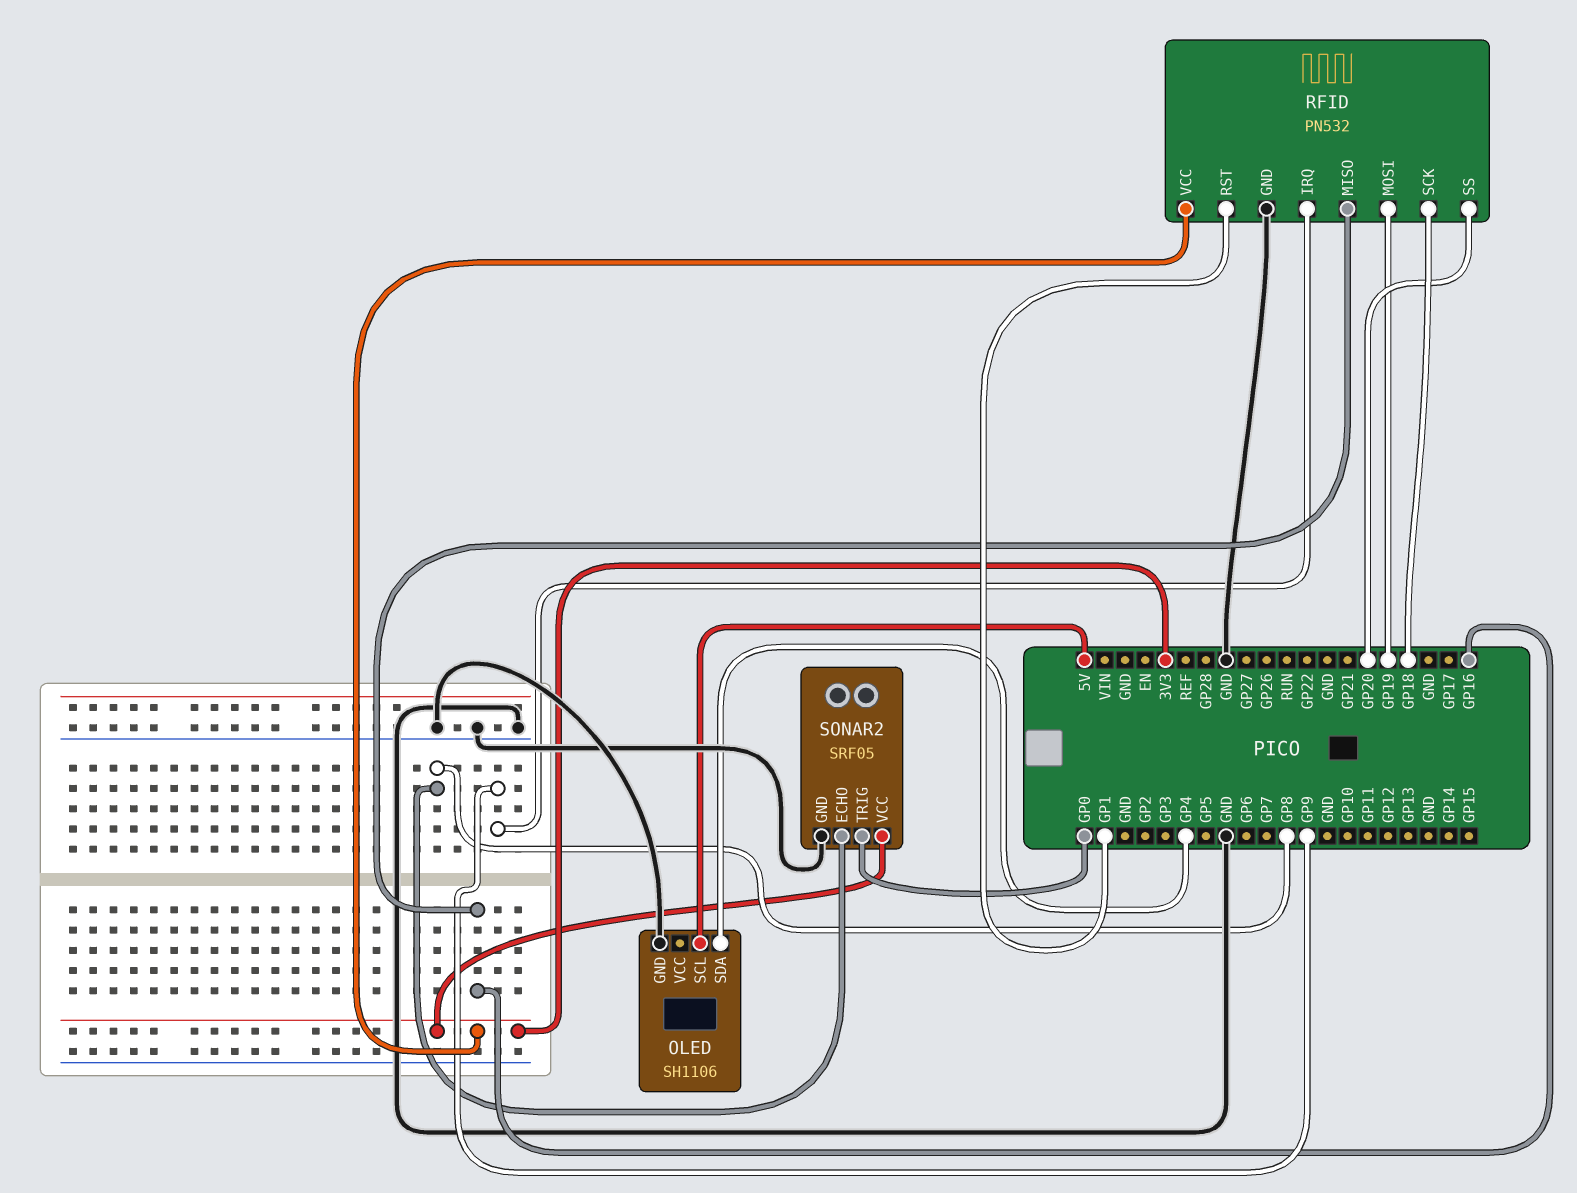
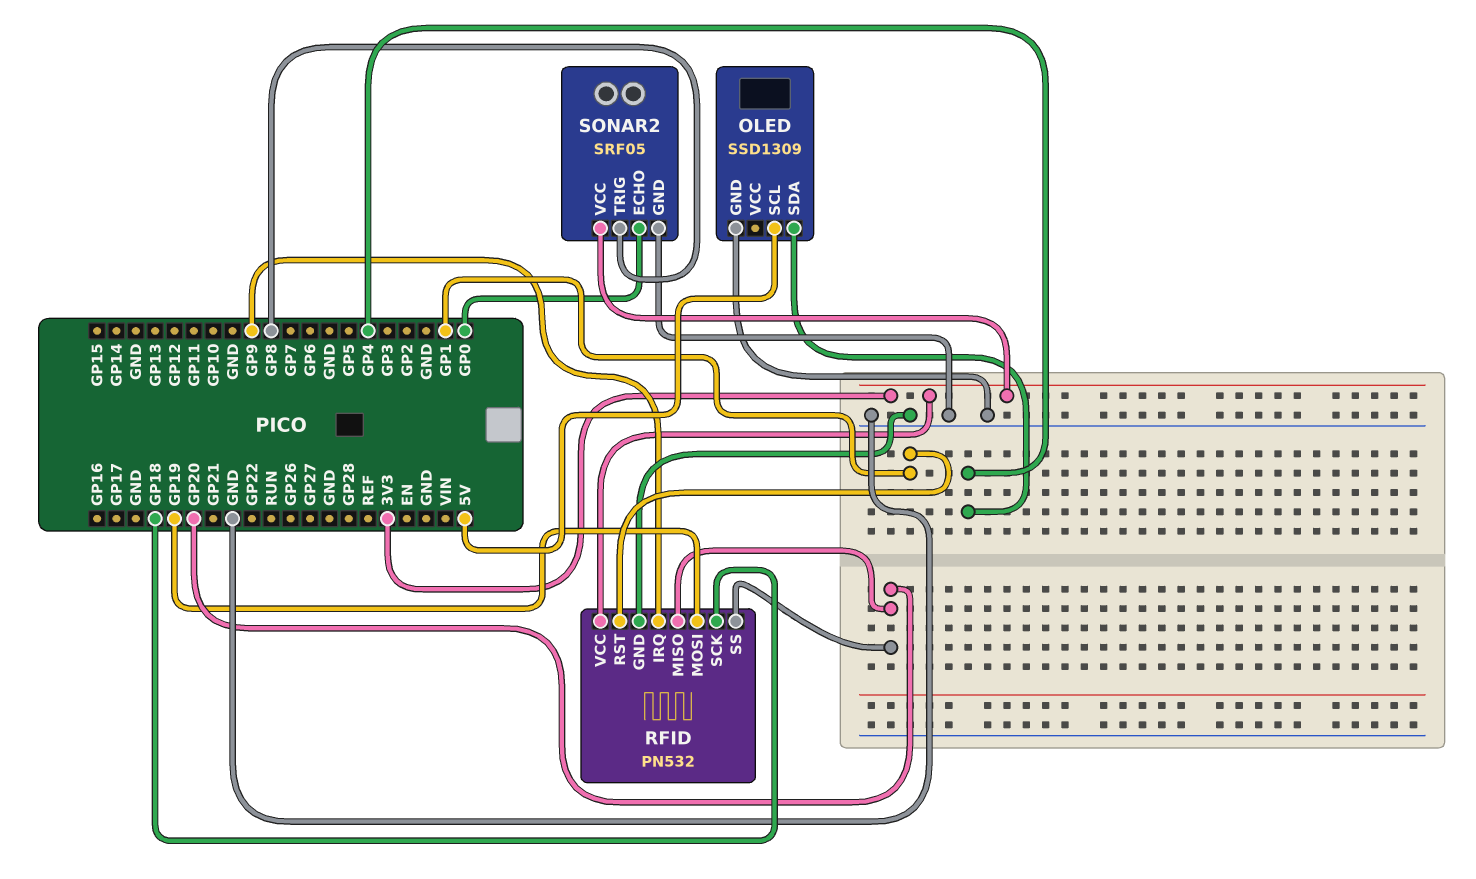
OLED: SH1106 -> SSD1309
RFID pin MISO: GP16 -> GP20
SONAR2 pin ECHO: GP8 -> GP0
SONAR2 pin TRIG: GP0 -> GP8

